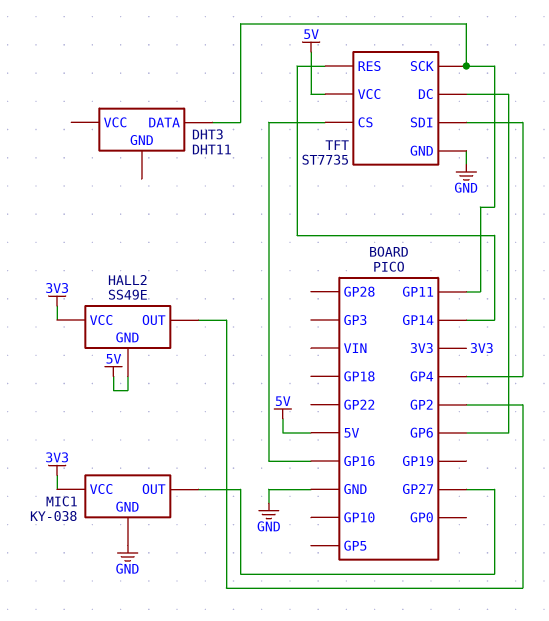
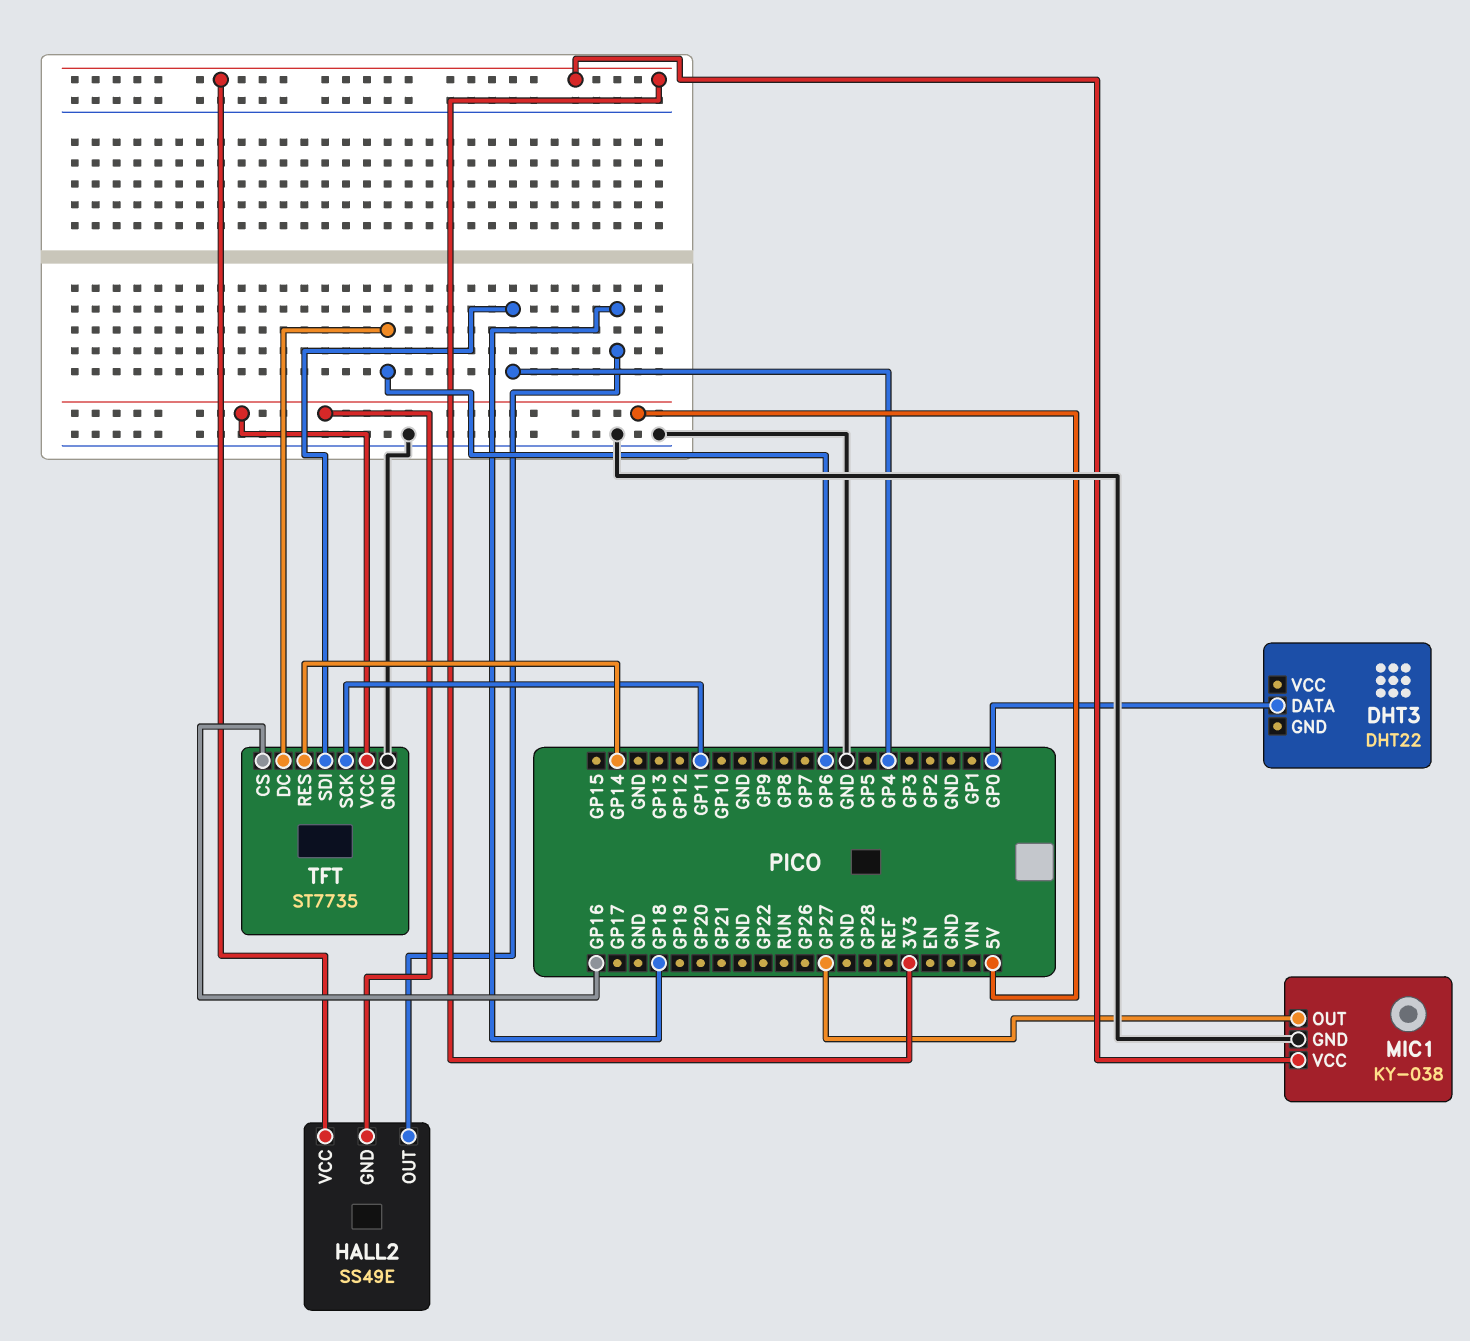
DHT3: DHT11 -> DHT22
DHT3 pin DATA: GP11 -> GP0
HALL2 pin OUT: GP2 -> GP18

